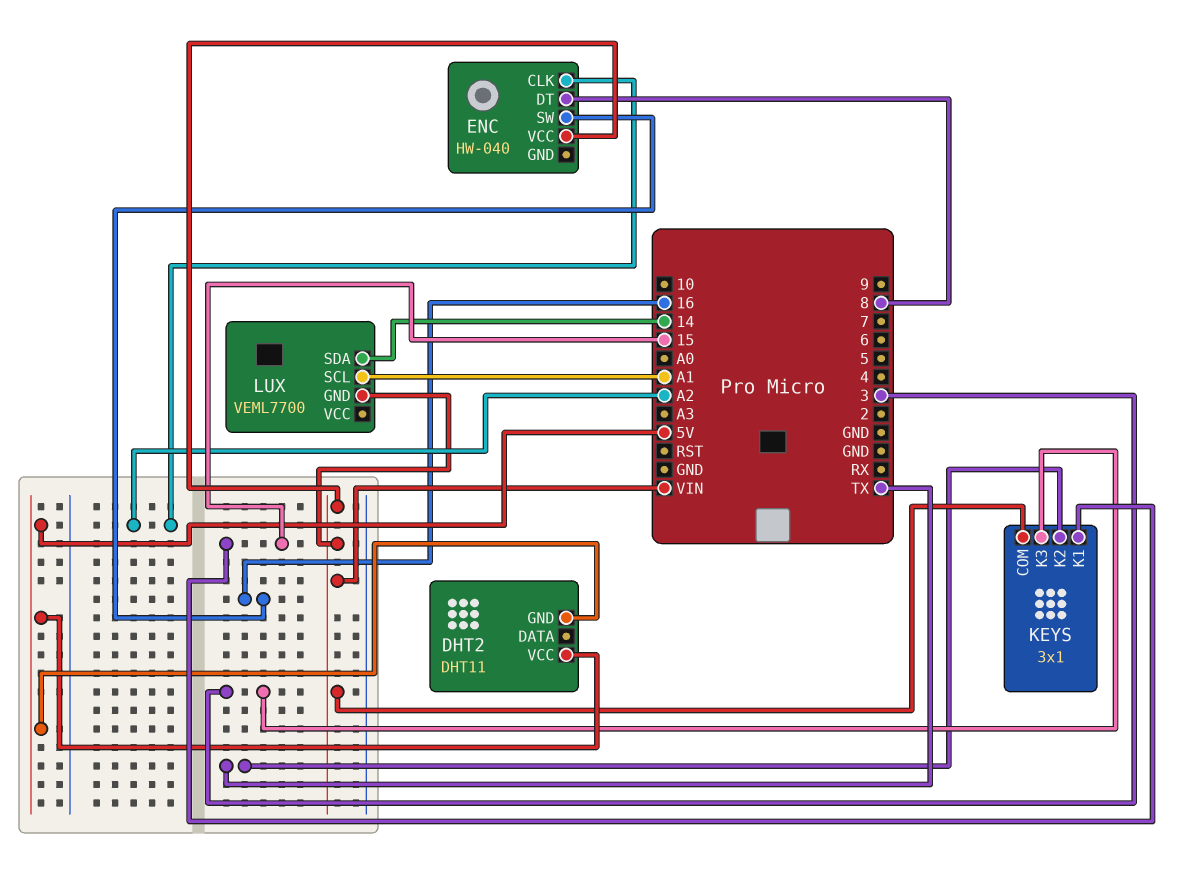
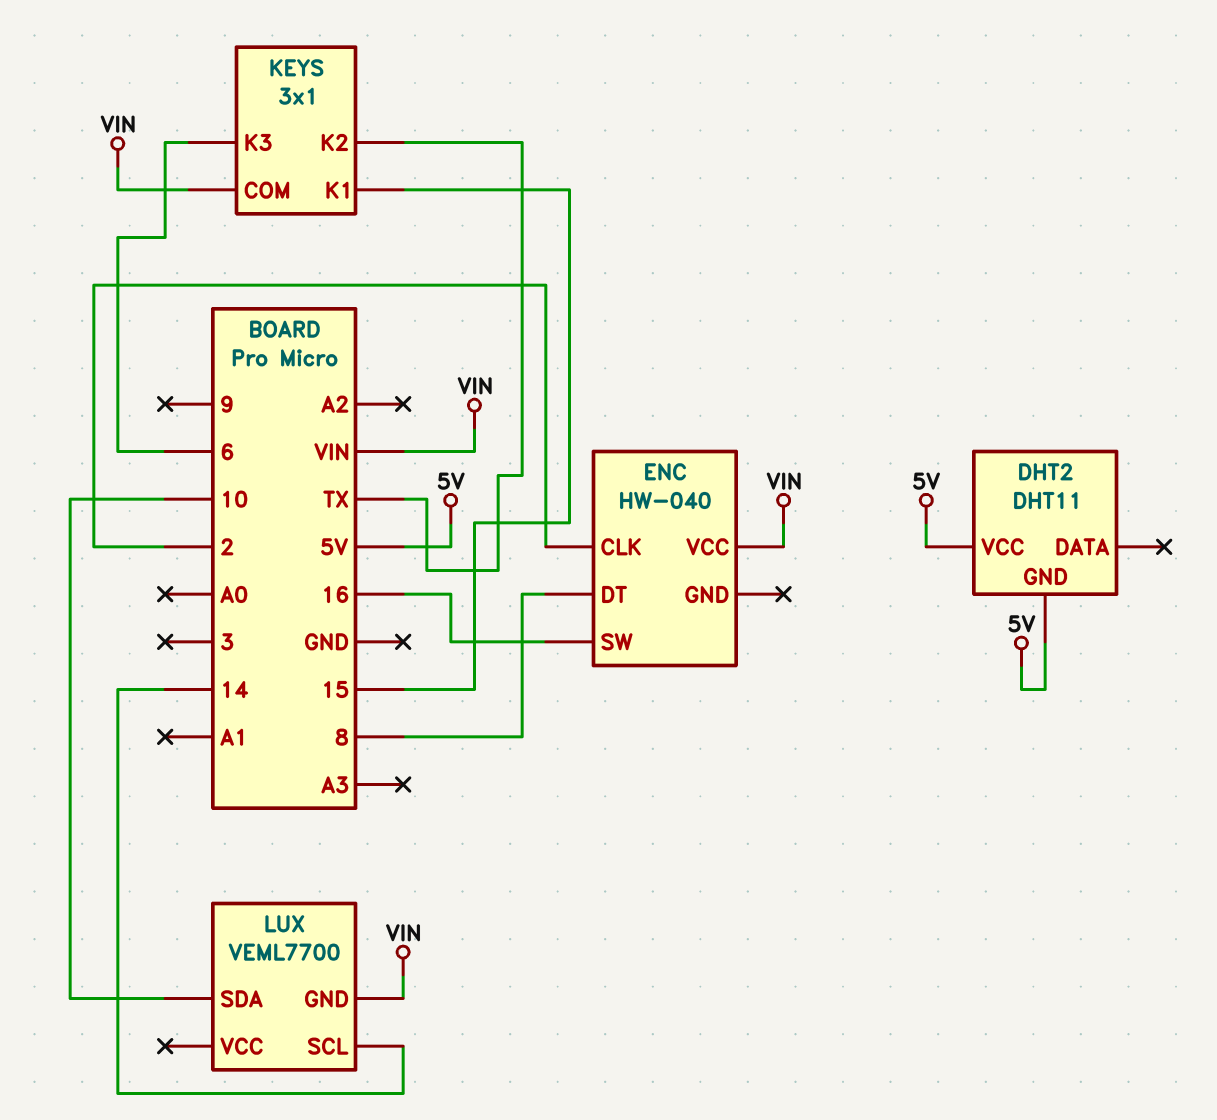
ENC pin CLK: A2 -> 2
KEYS pin K3: 3 -> 6
LUX pin SCL: A1 -> 14
LUX pin SDA: 14 -> 10

